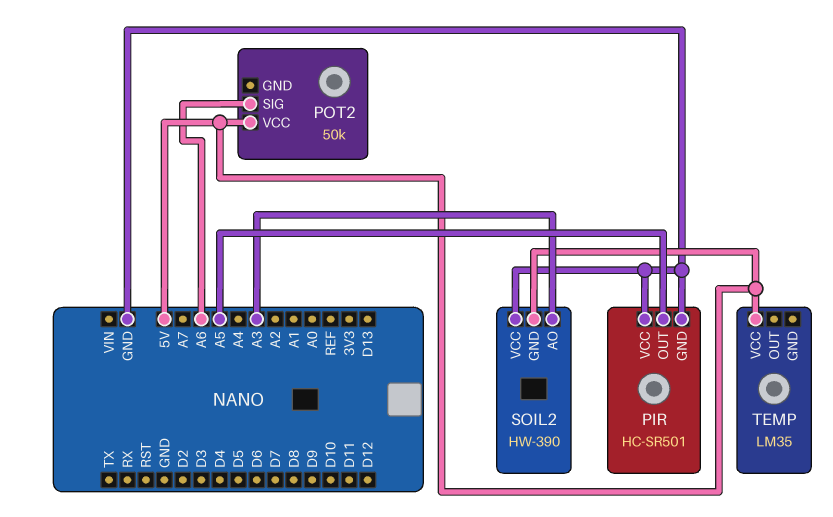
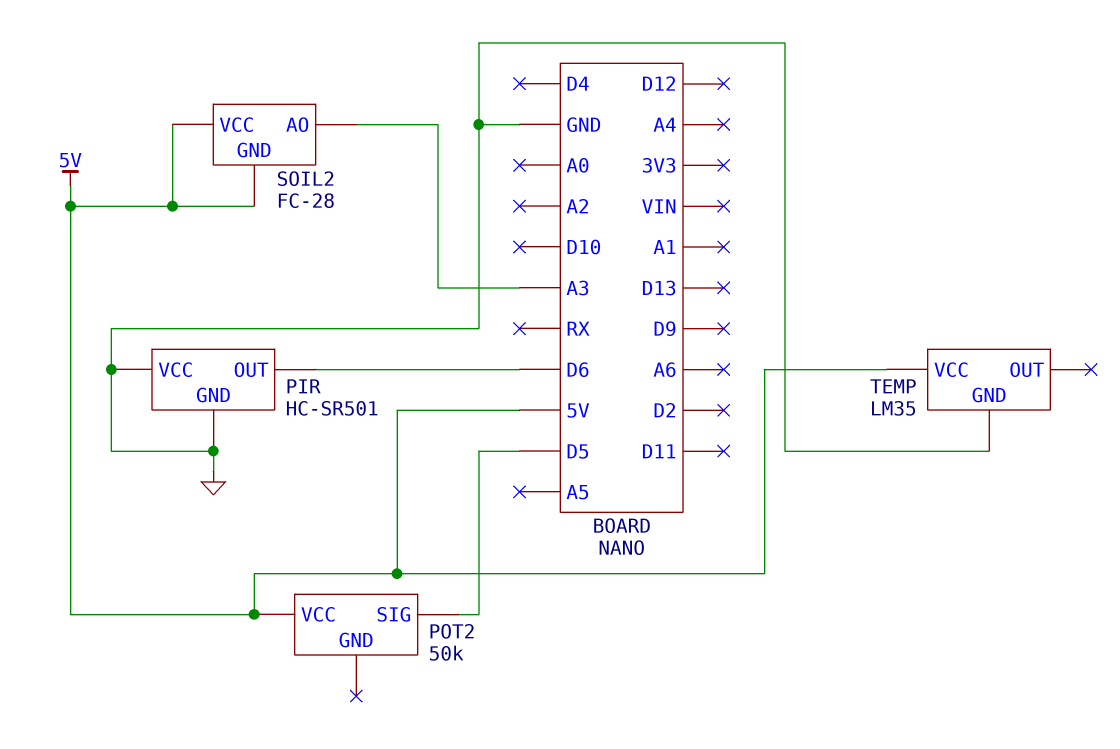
PIR pin OUT: A5 -> D6
POT2 pin SIG: A6 -> D5
SOIL2: HW-390 -> FC-28
SOIL2 pin VCC: GND -> 5V
TEMP pin GND: none -> GND

